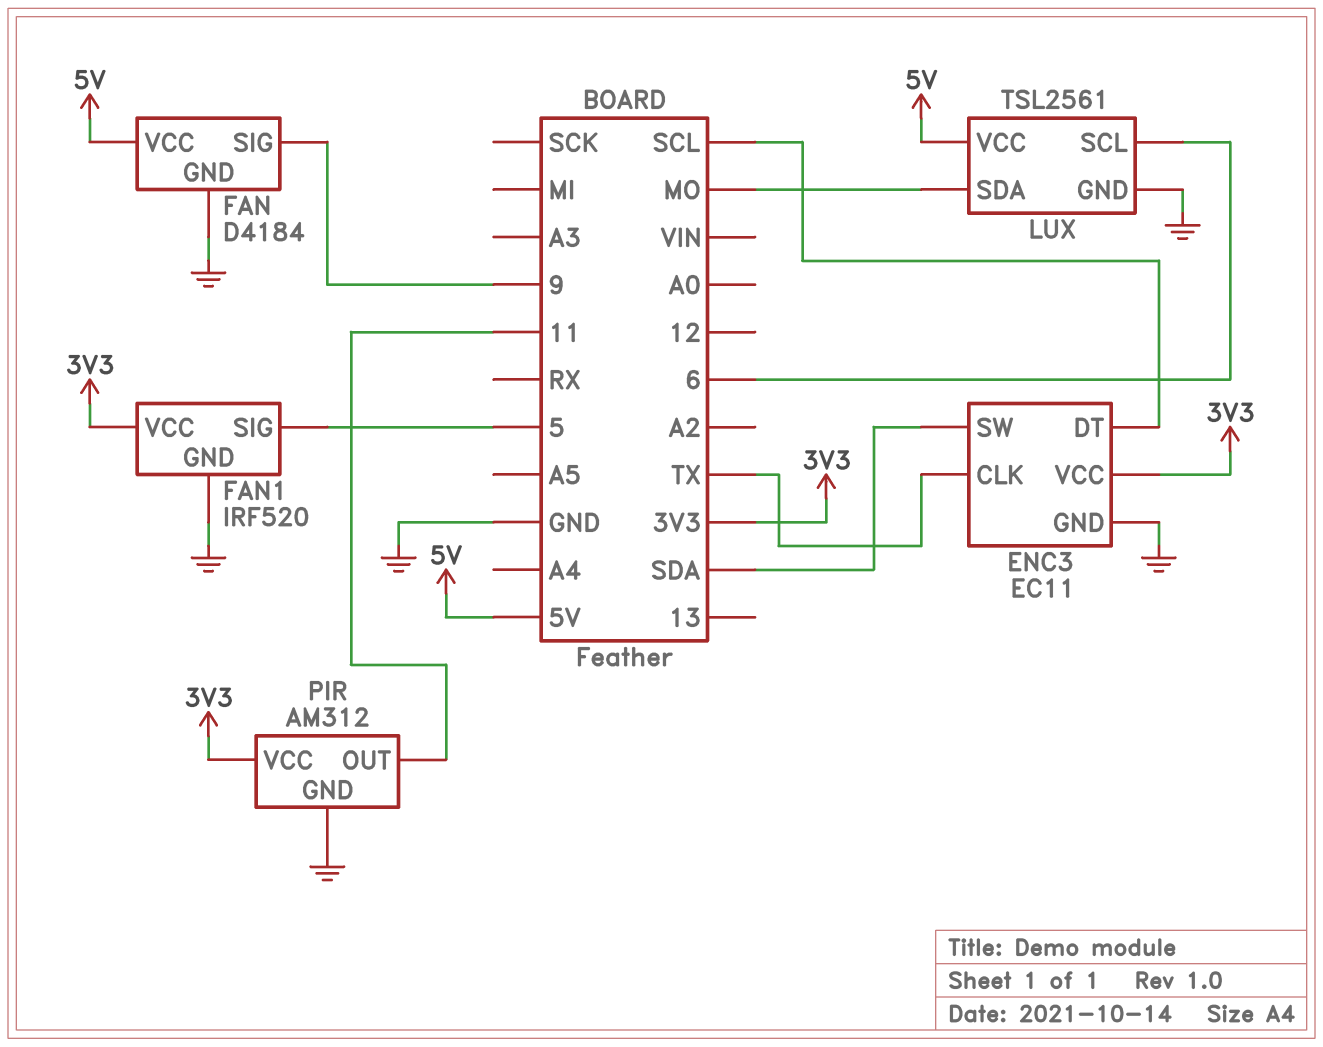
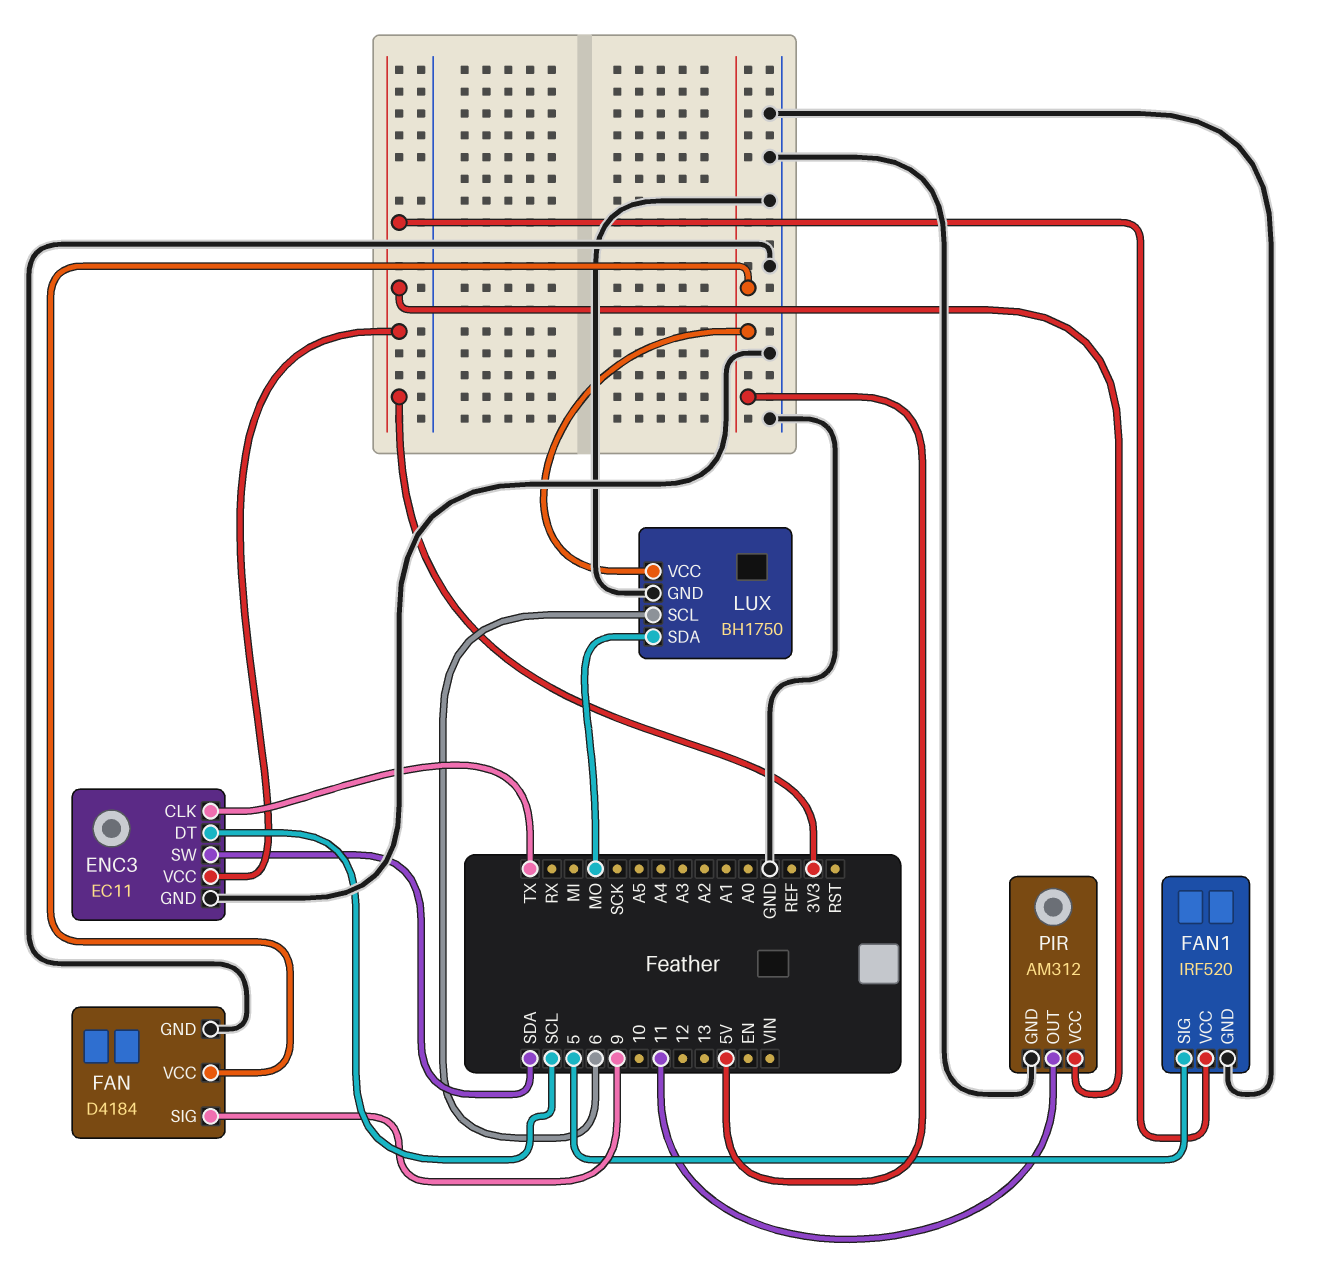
LUX: TSL2561 -> BH1750

